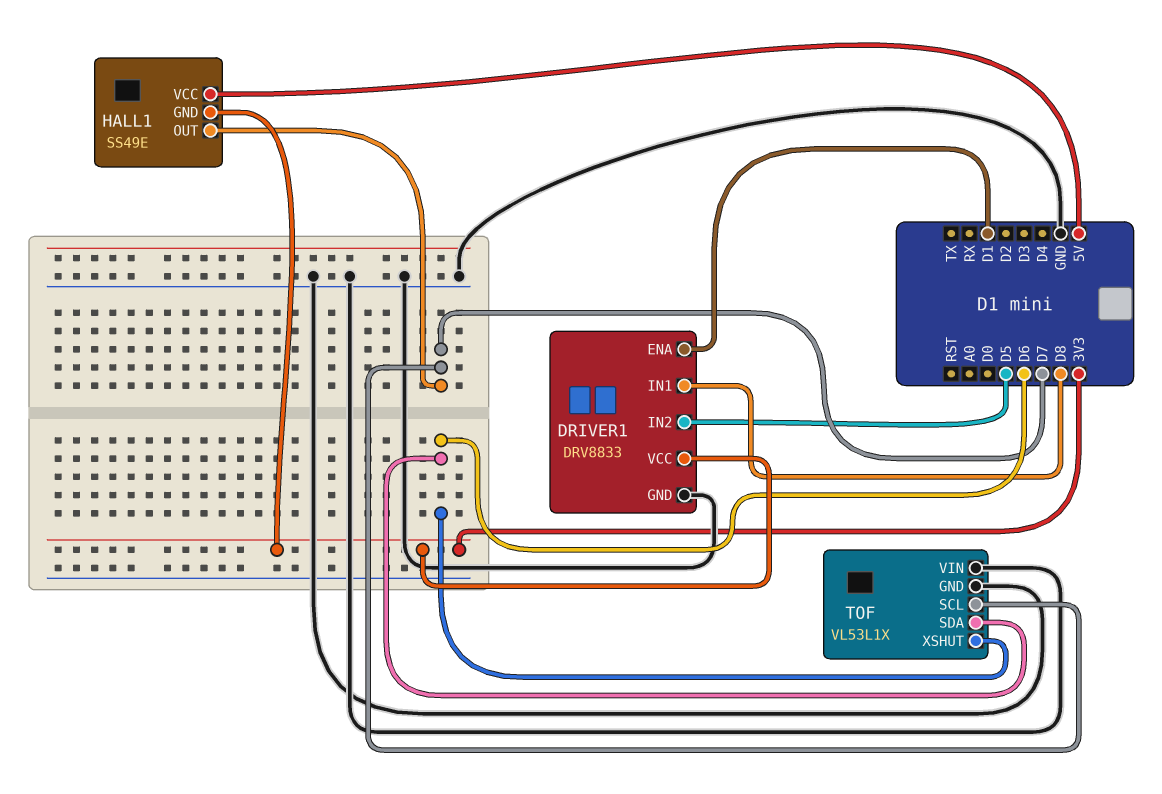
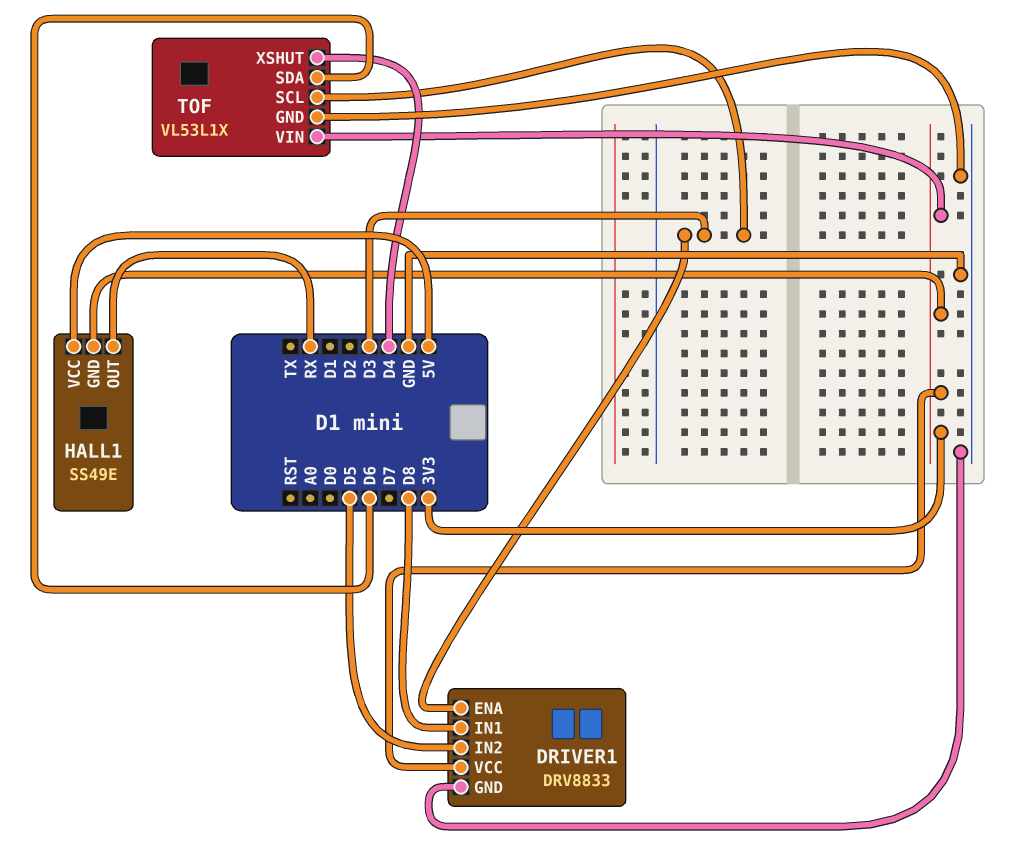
DRIVER1 pin ENA: D1 -> D3
HALL1 pin OUT: D7 -> RX
TOF pin SCL: D7 -> D3
TOF pin VIN: GND -> 3V3
TOF pin XSHUT: D6 -> D4

